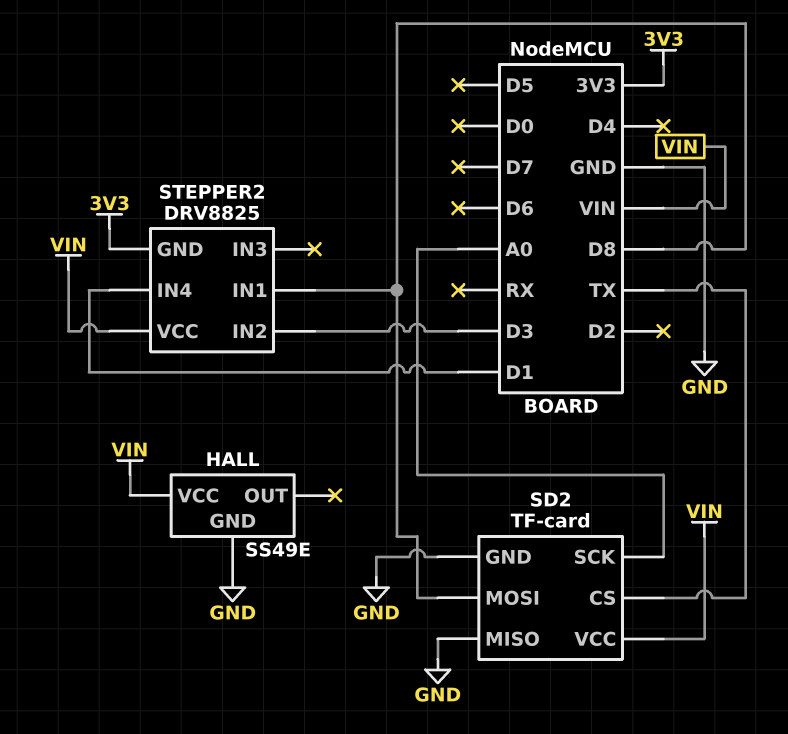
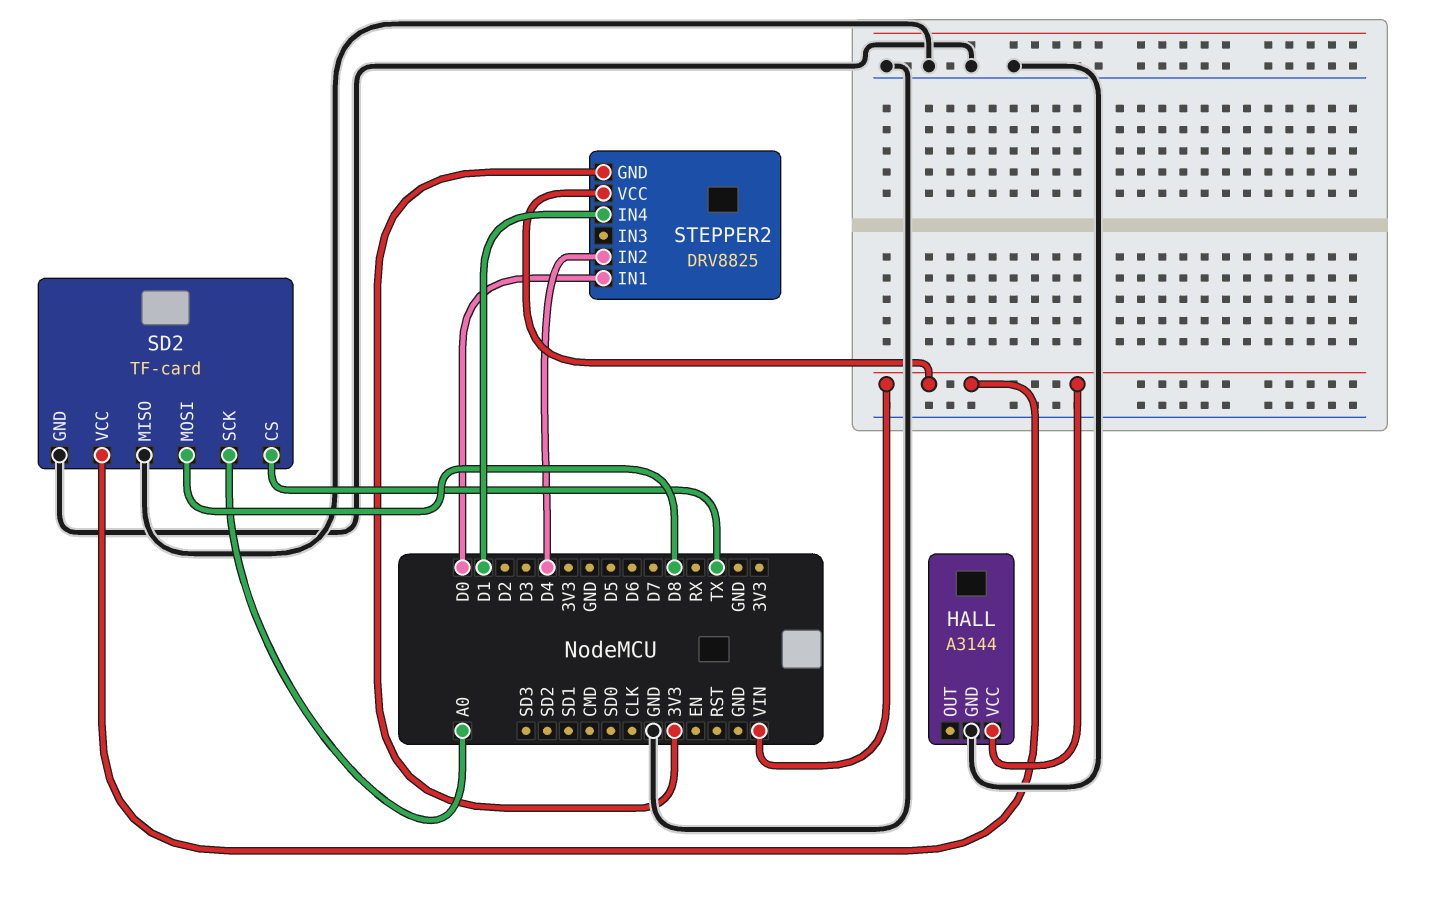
HALL: SS49E -> A3144
STEPPER2 pin IN1: D8 -> D0
STEPPER2 pin IN2: D3 -> D4

